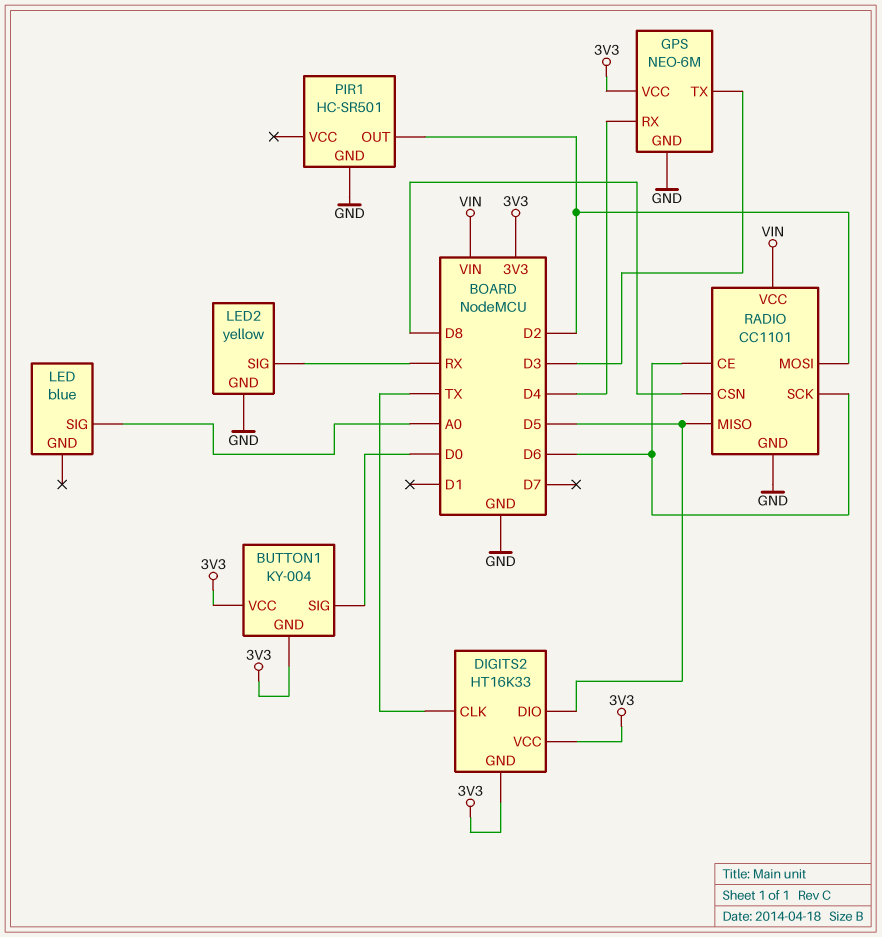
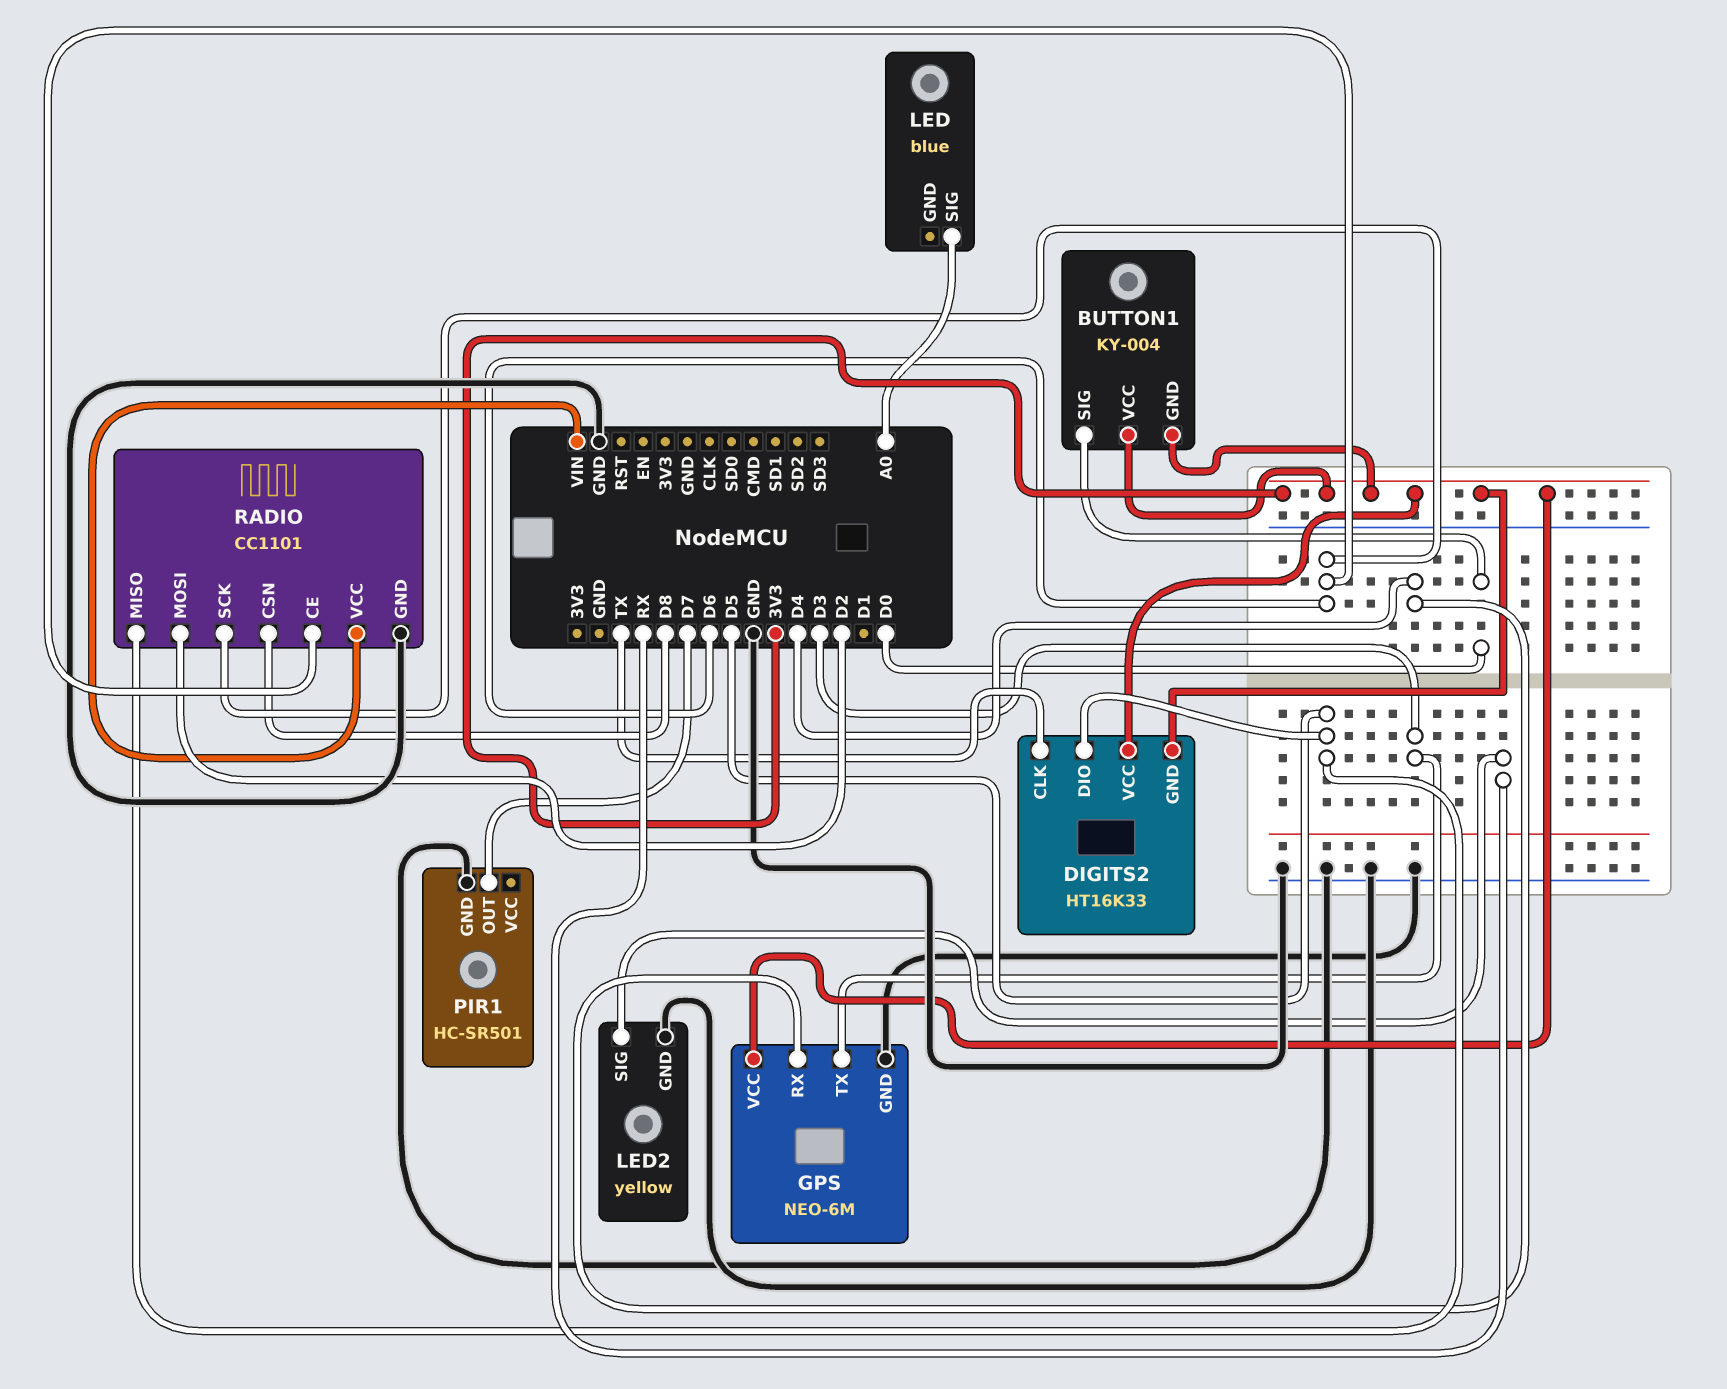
PIR1 pin OUT: D2 -> D7

